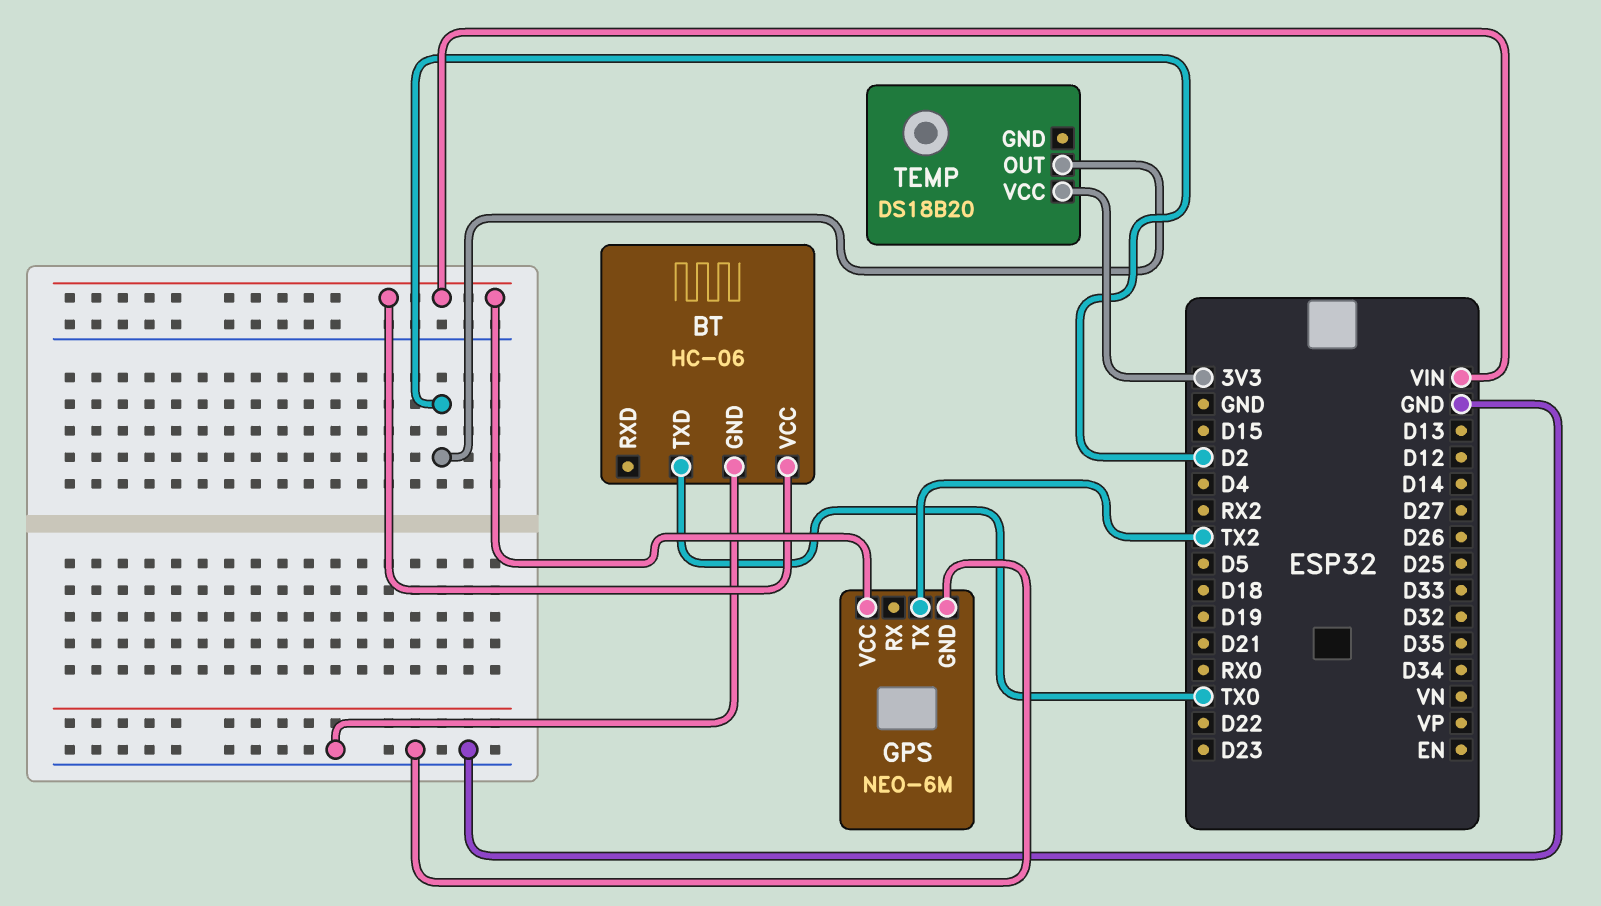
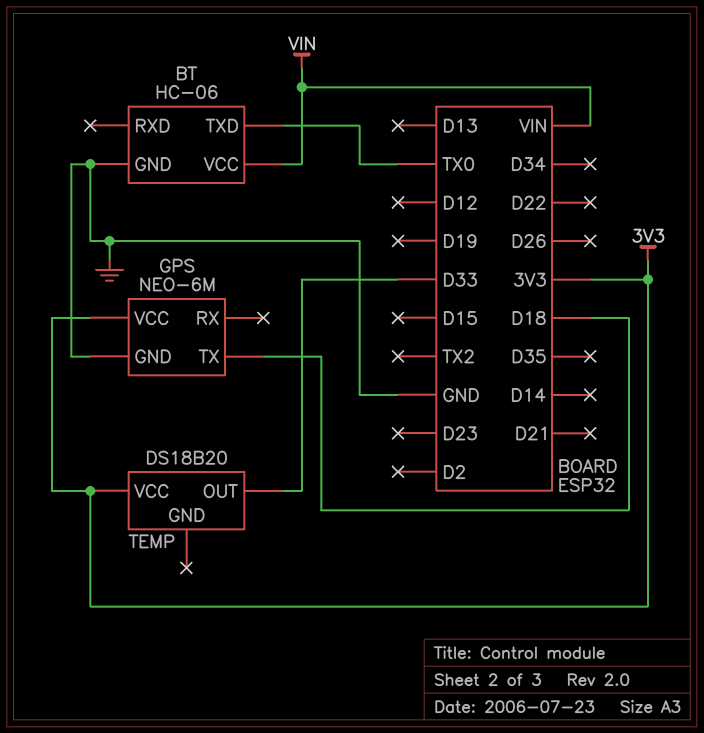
GPS pin TX: TX2 -> D18
GPS pin VCC: VIN -> 3V3
TEMP pin OUT: D2 -> D33

